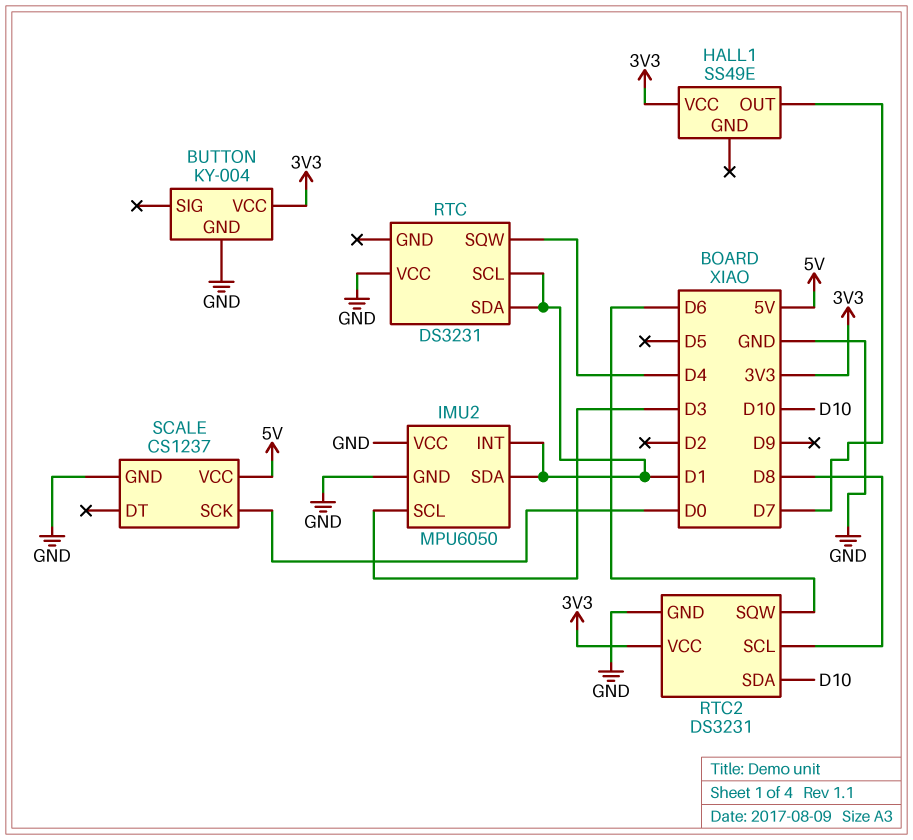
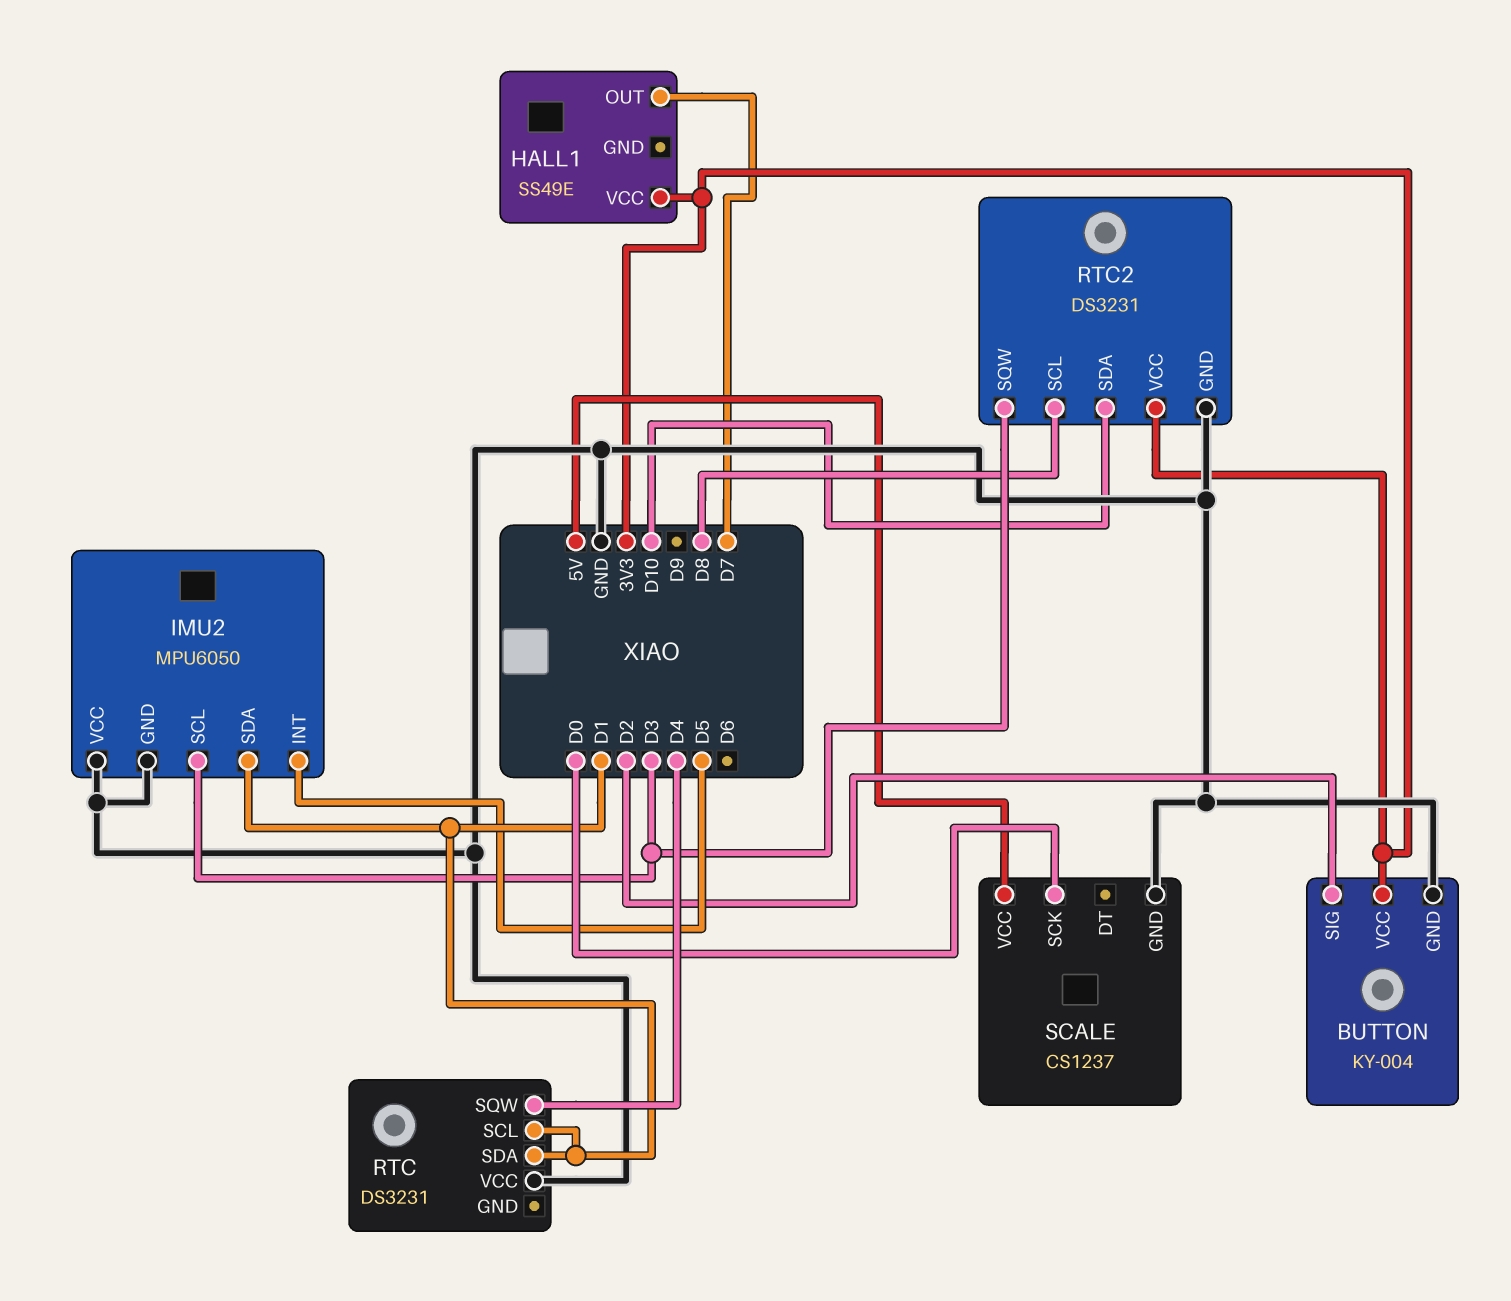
BUTTON pin SIG: none -> D2
IMU2 pin INT: D1 -> D5
RTC2 pin SQW: D6 -> D3

